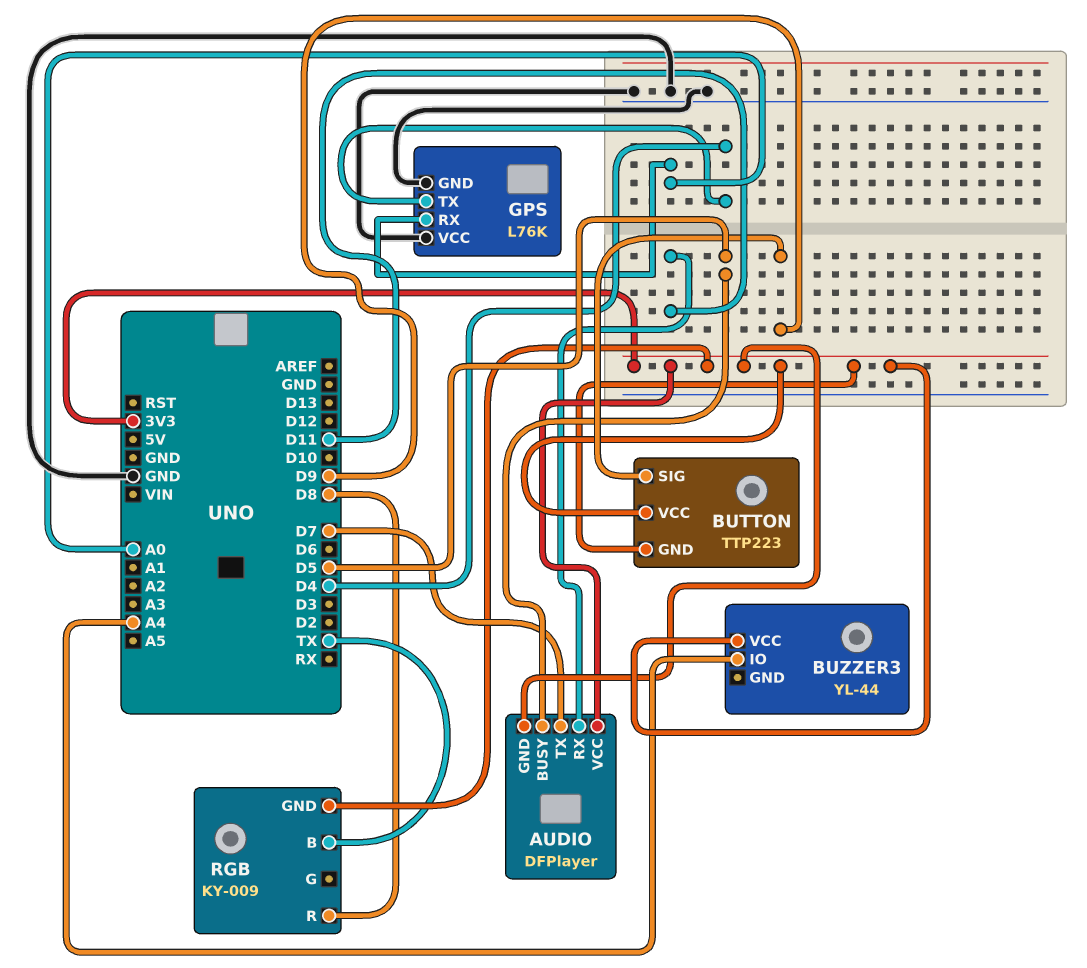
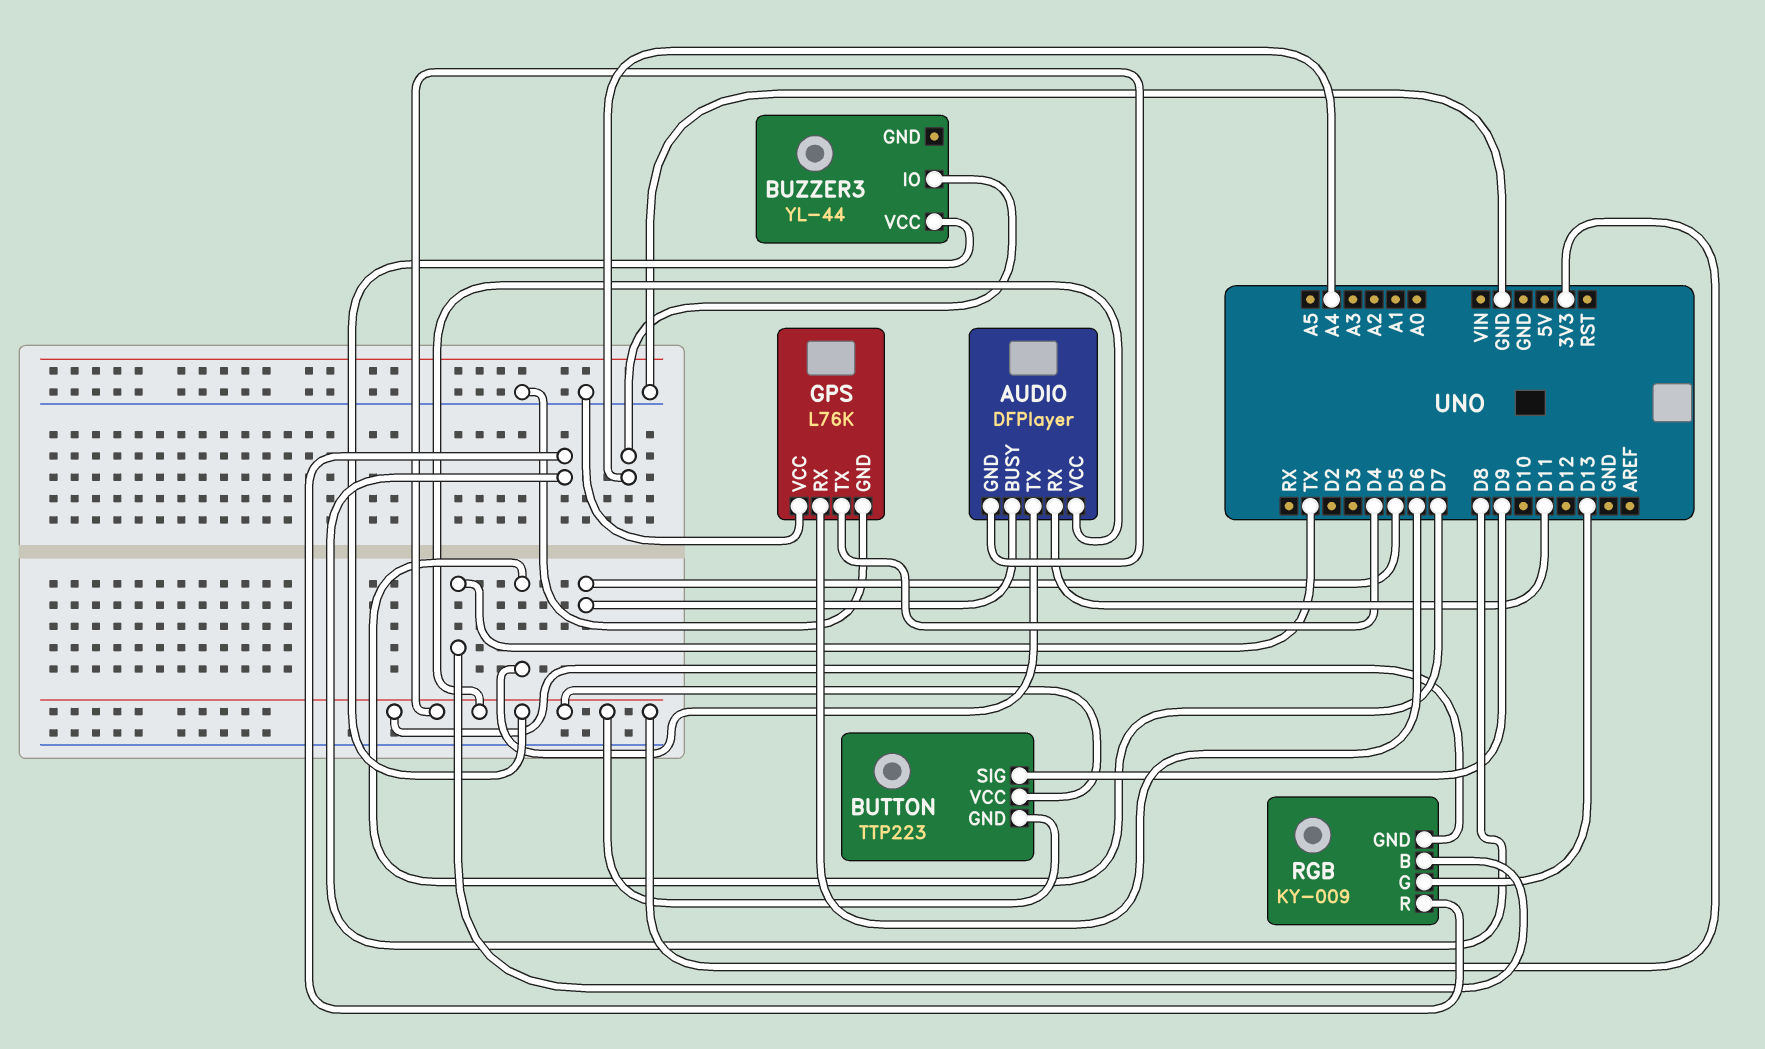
GPS pin RX: A0 -> D6
RGB pin G: none -> D13

